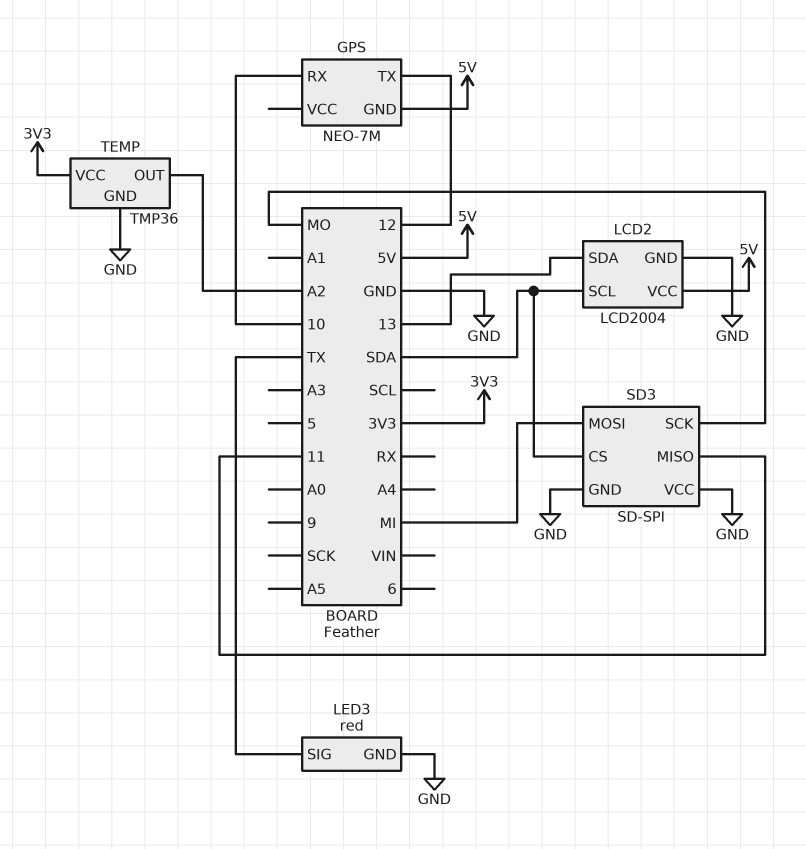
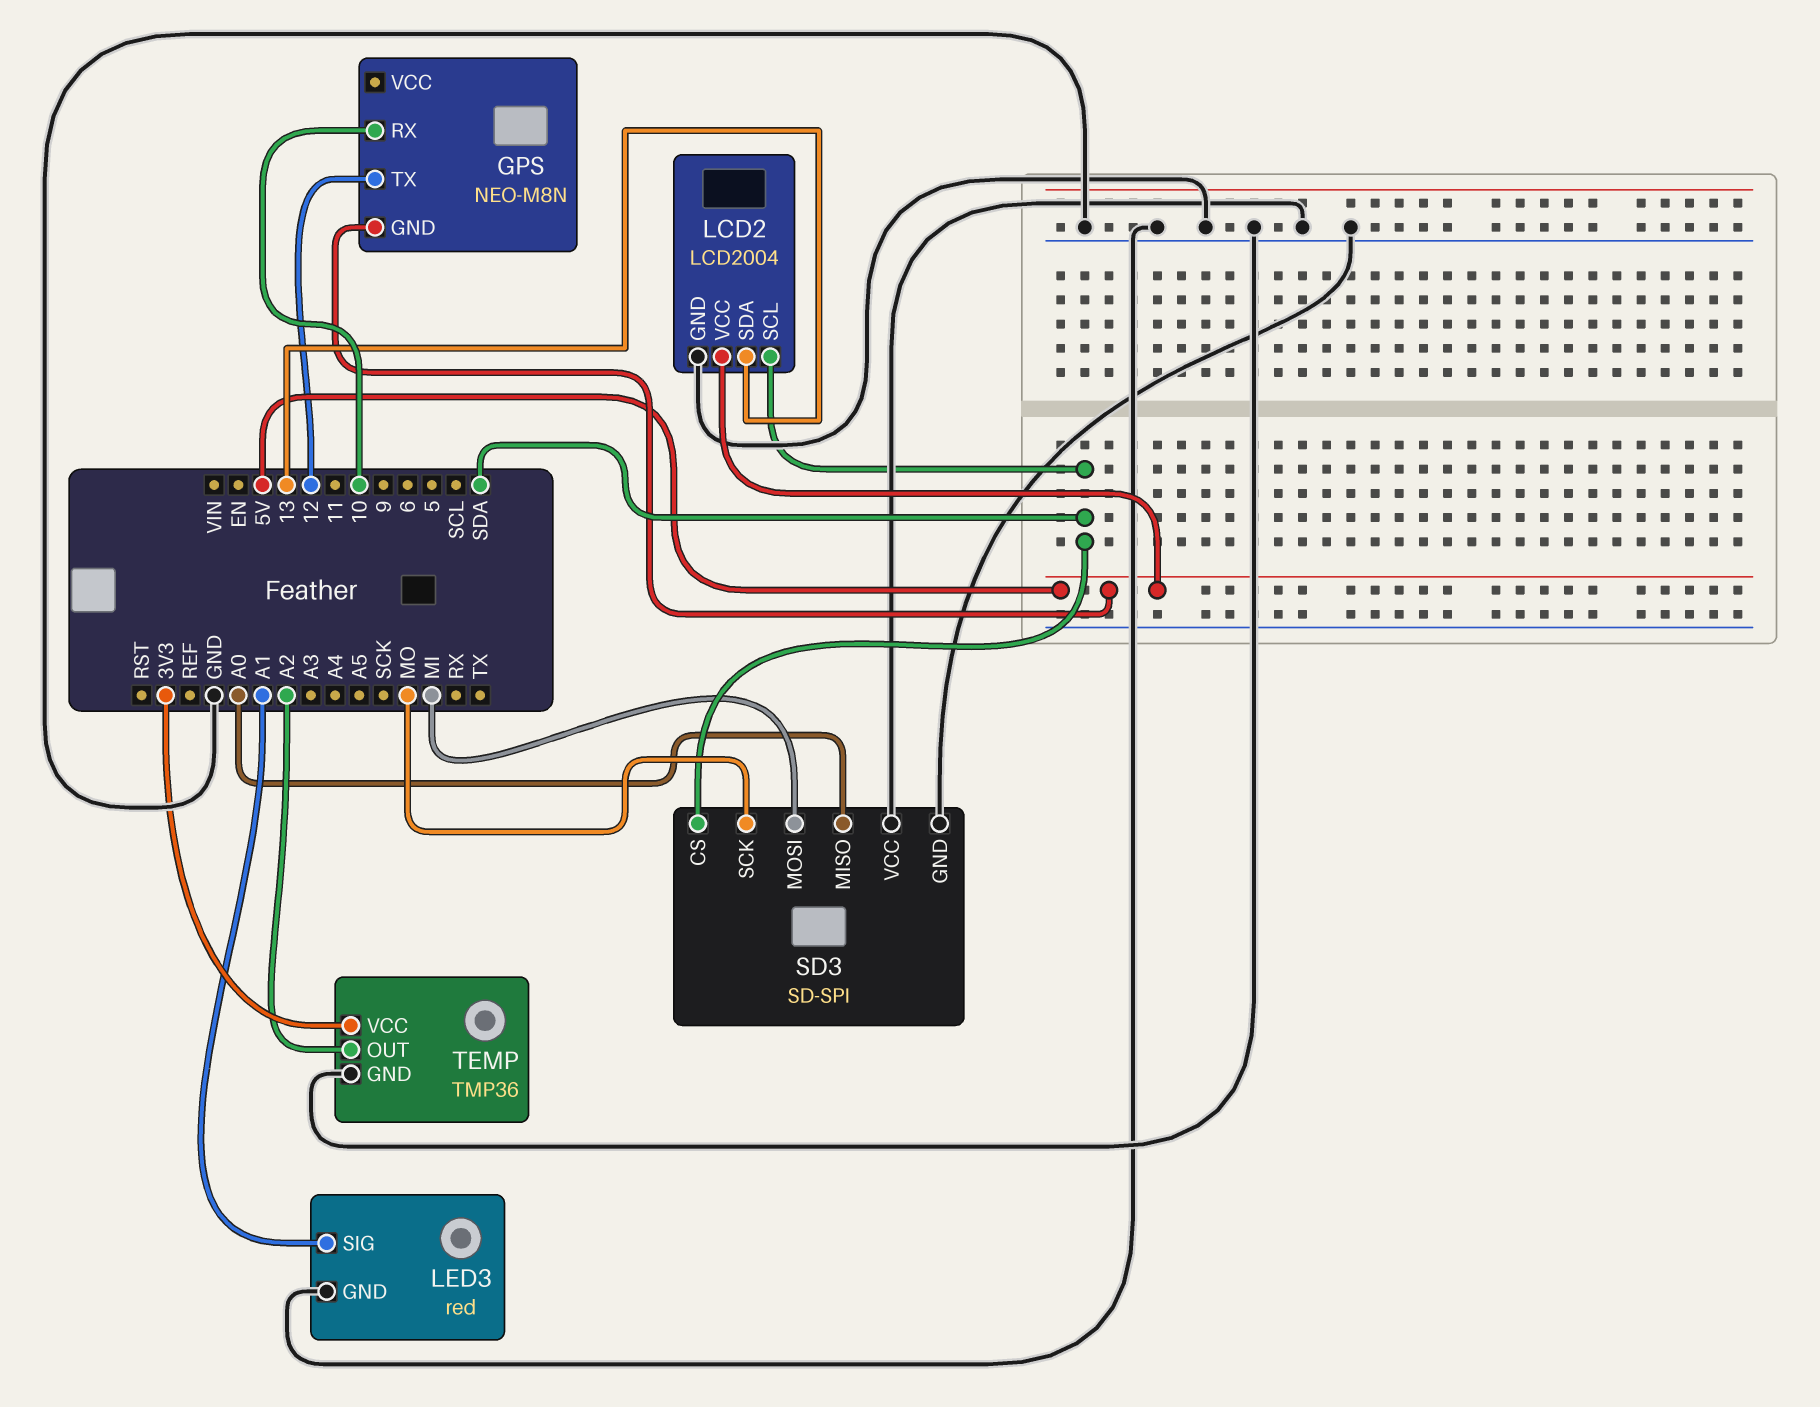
GPS: NEO-7M -> NEO-M8N
LED3 pin SIG: TX -> A1
SD3 pin MISO: 11 -> A0

